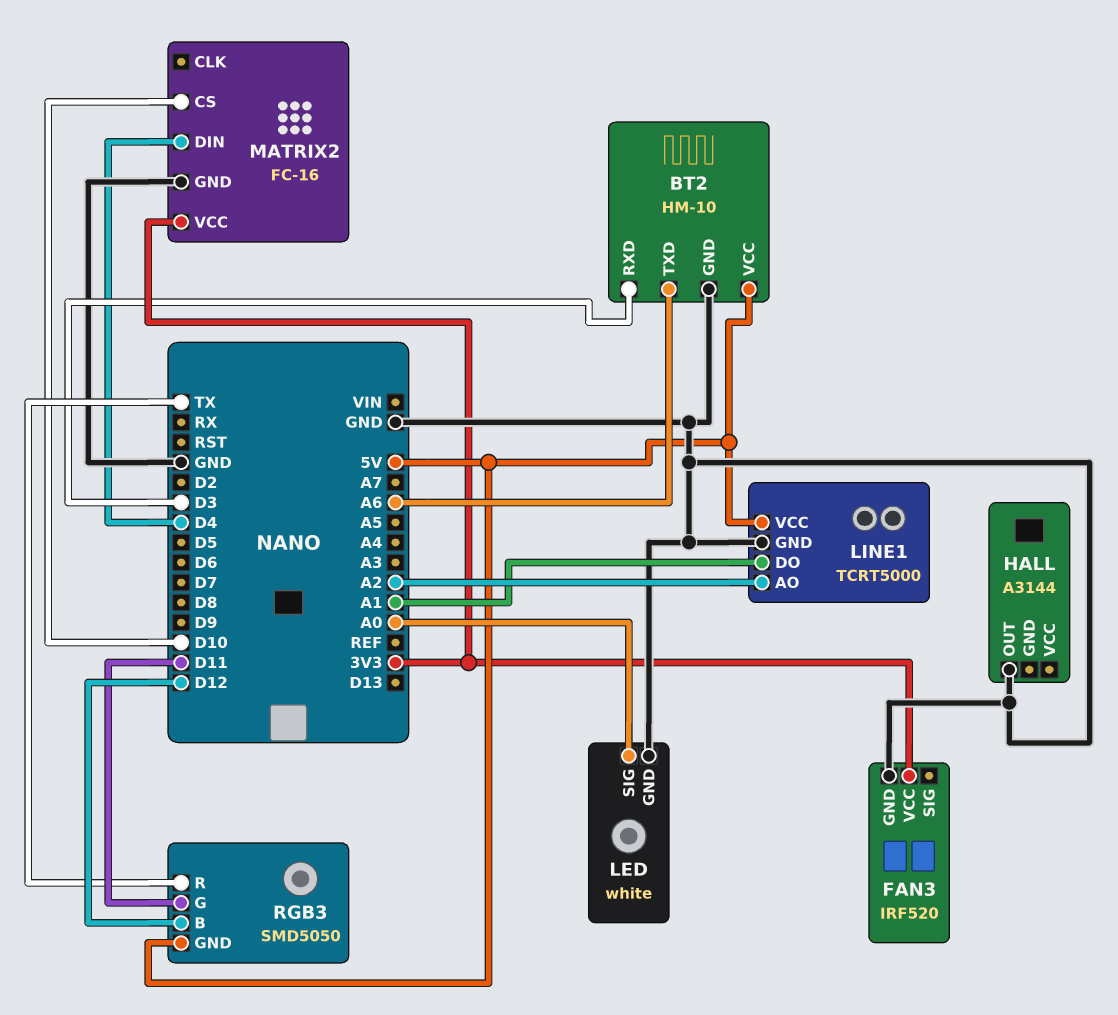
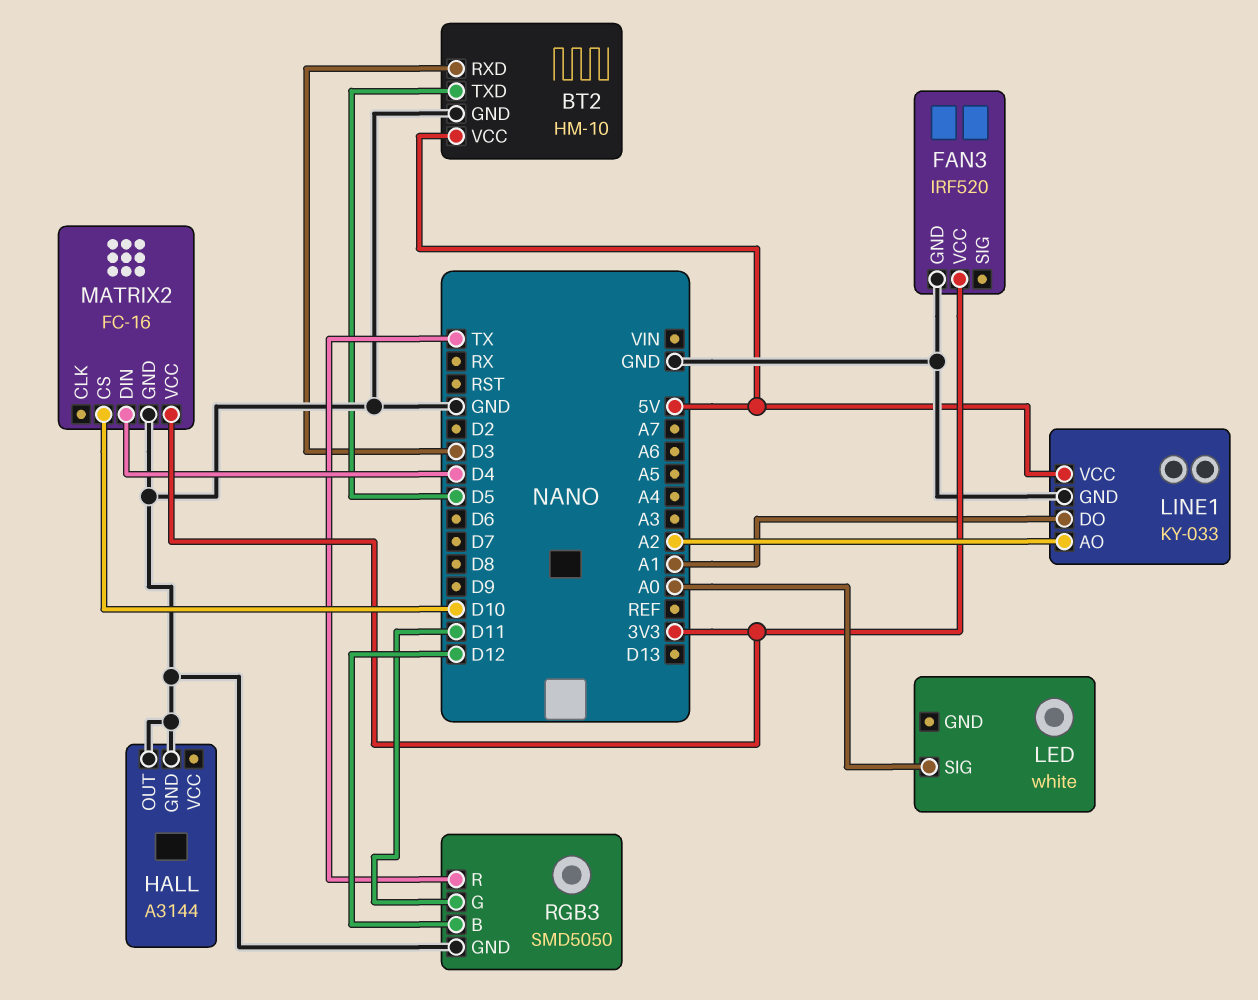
BT2 pin TXD: A6 -> D5
HALL pin GND: none -> GND
LED pin GND: GND -> none
LINE1: TCRT5000 -> KY-033
RGB3 pin GND: 5V -> GND

